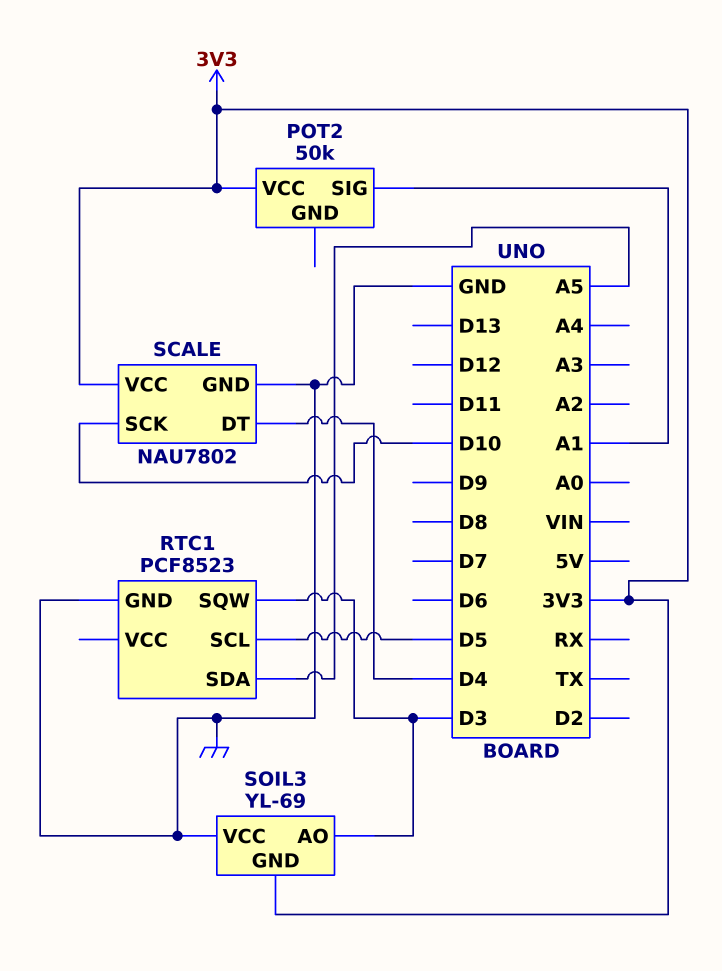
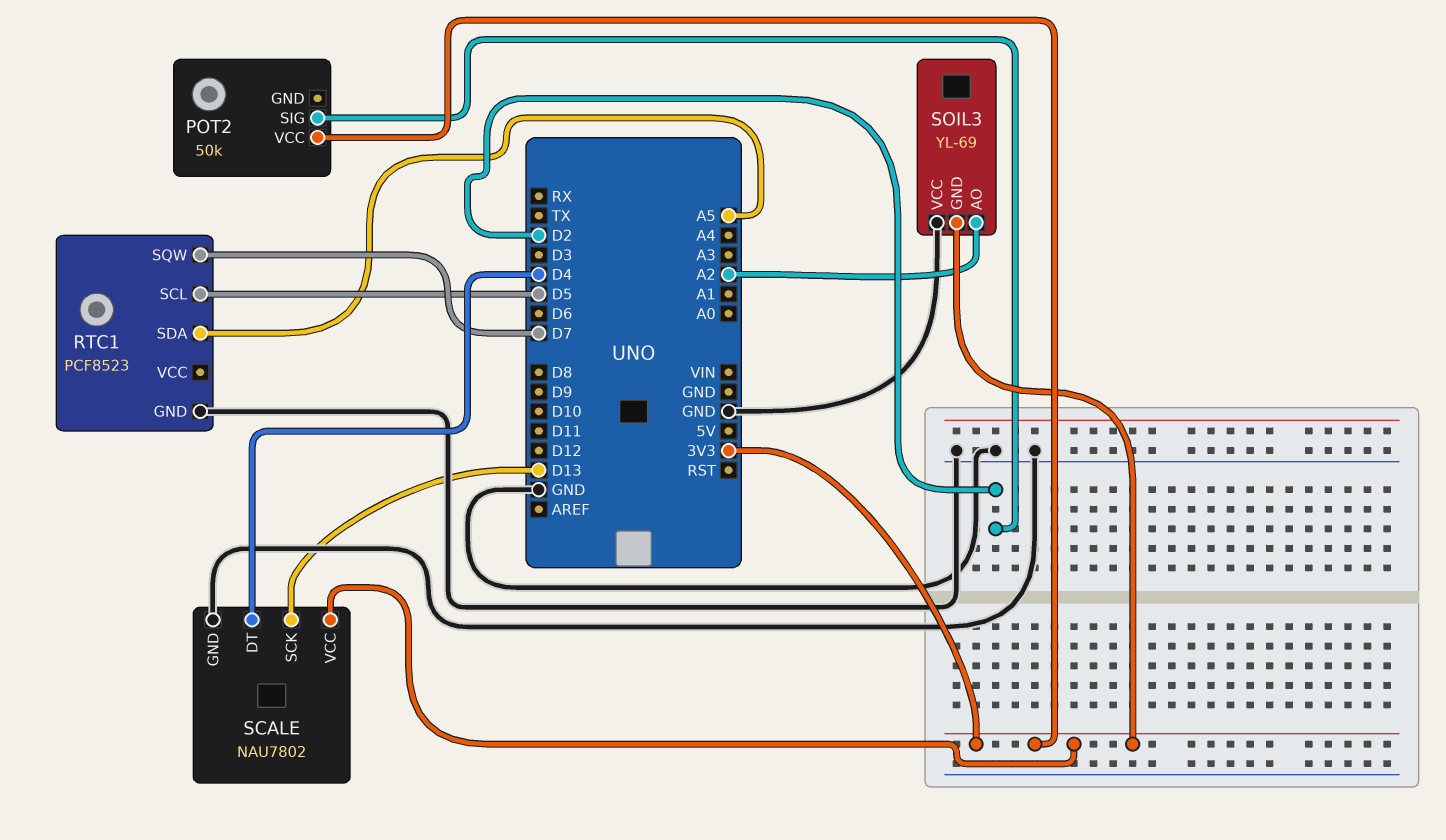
POT2 pin SIG: A1 -> D2
RTC1 pin SQW: D3 -> D7
SCALE pin SCK: D10 -> D13
SOIL3 pin AO: D3 -> A2

